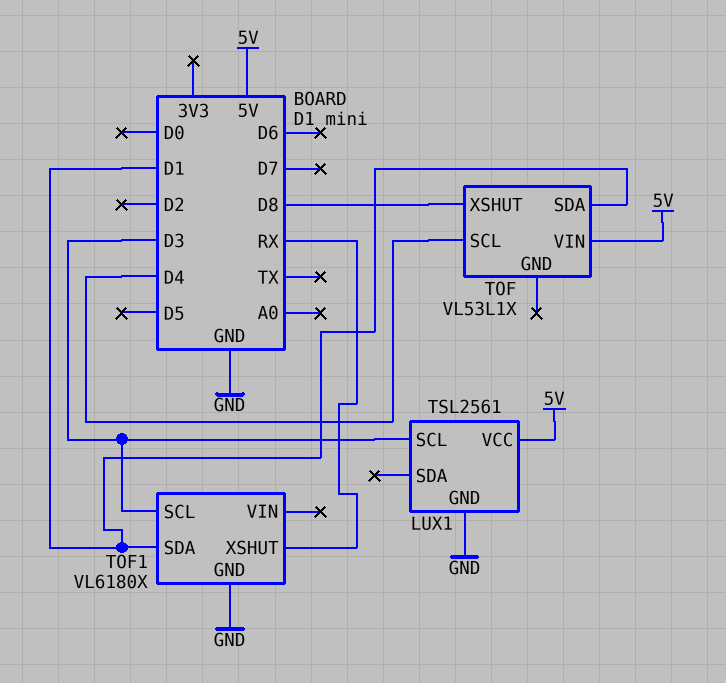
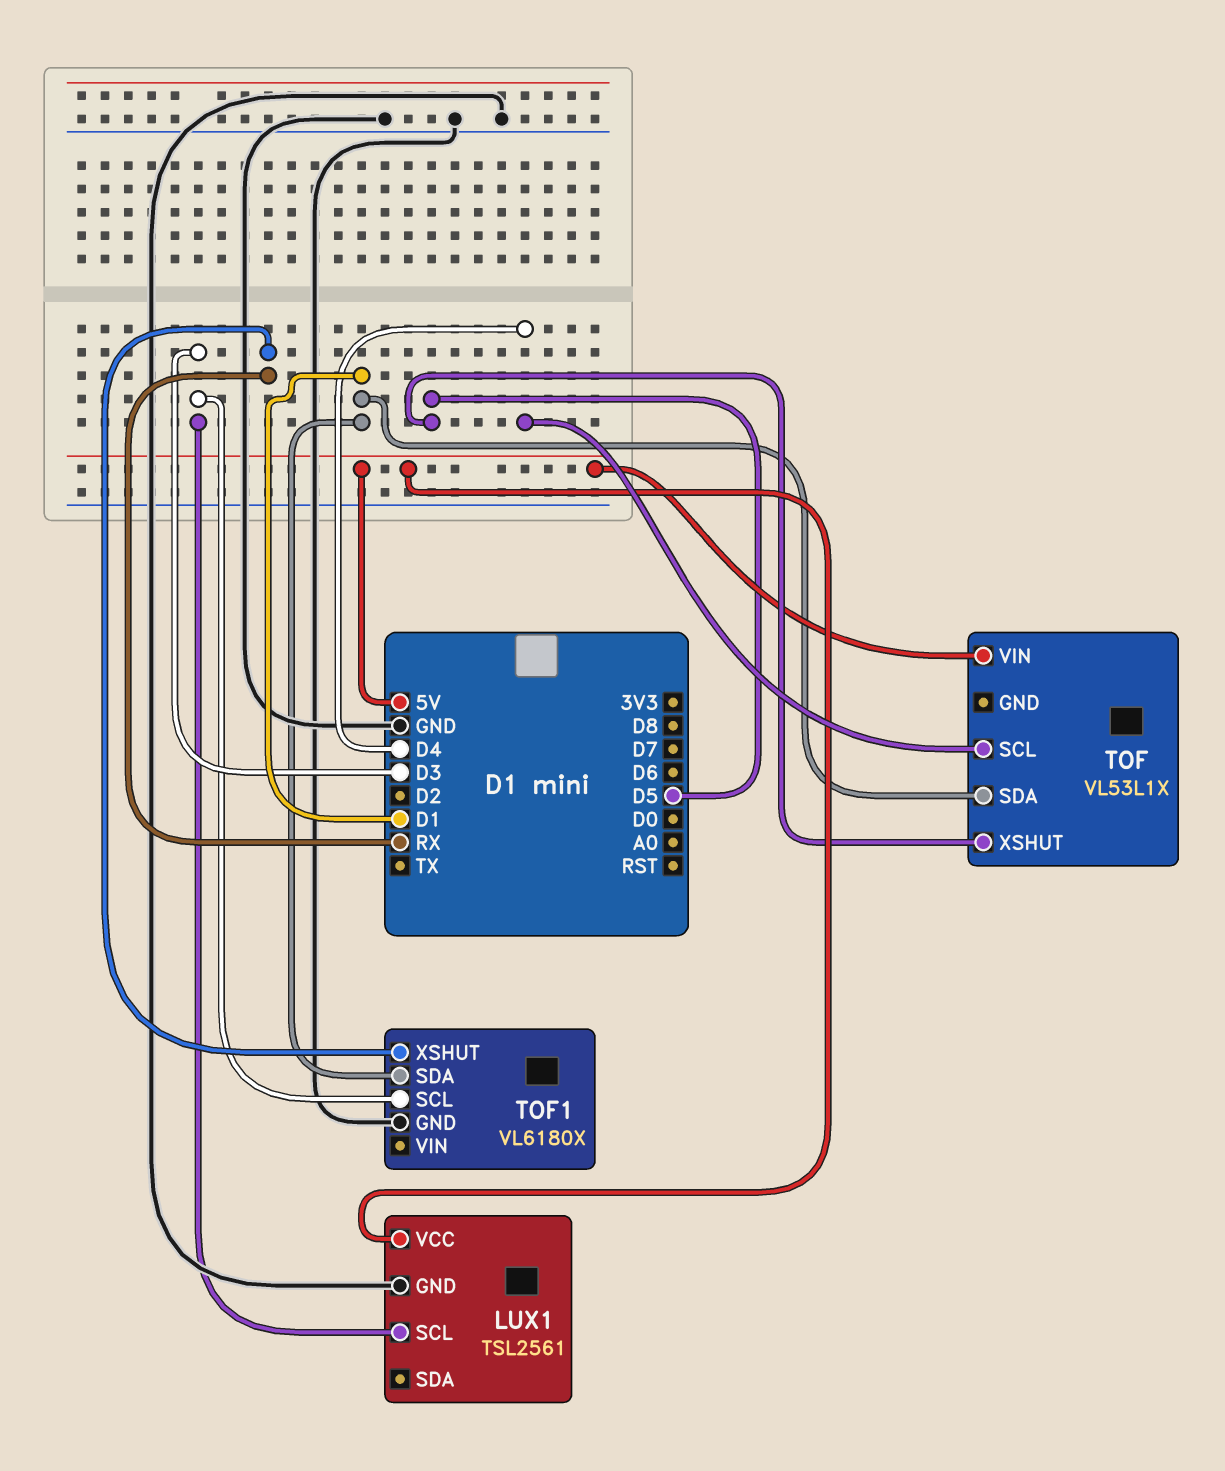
TOF pin XSHUT: D8 -> D5

